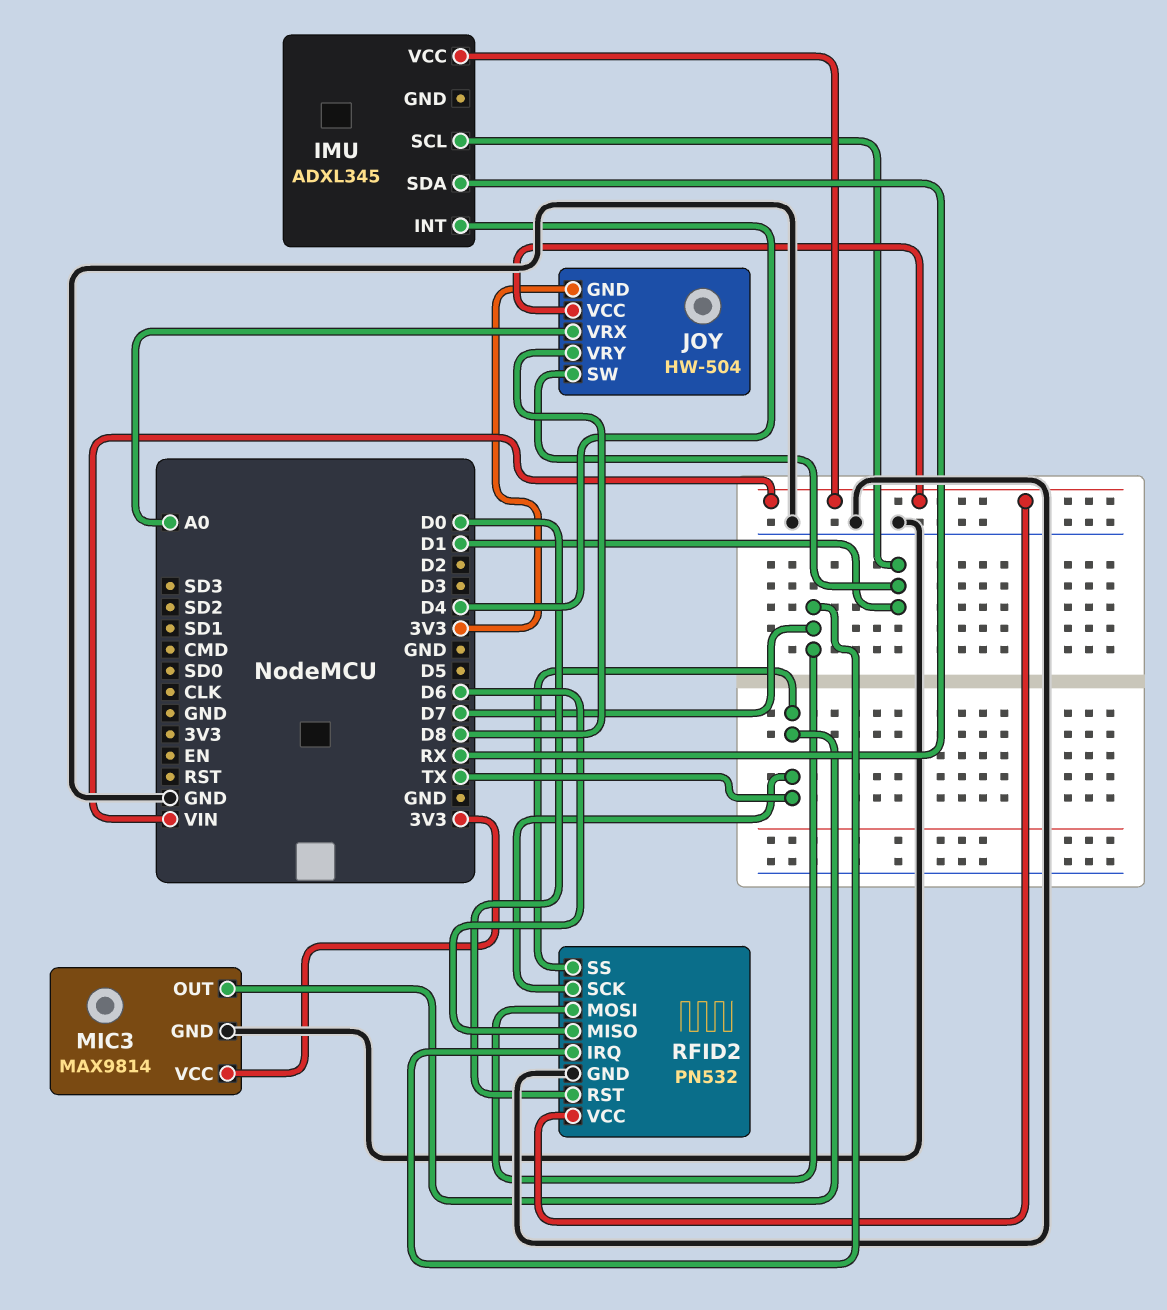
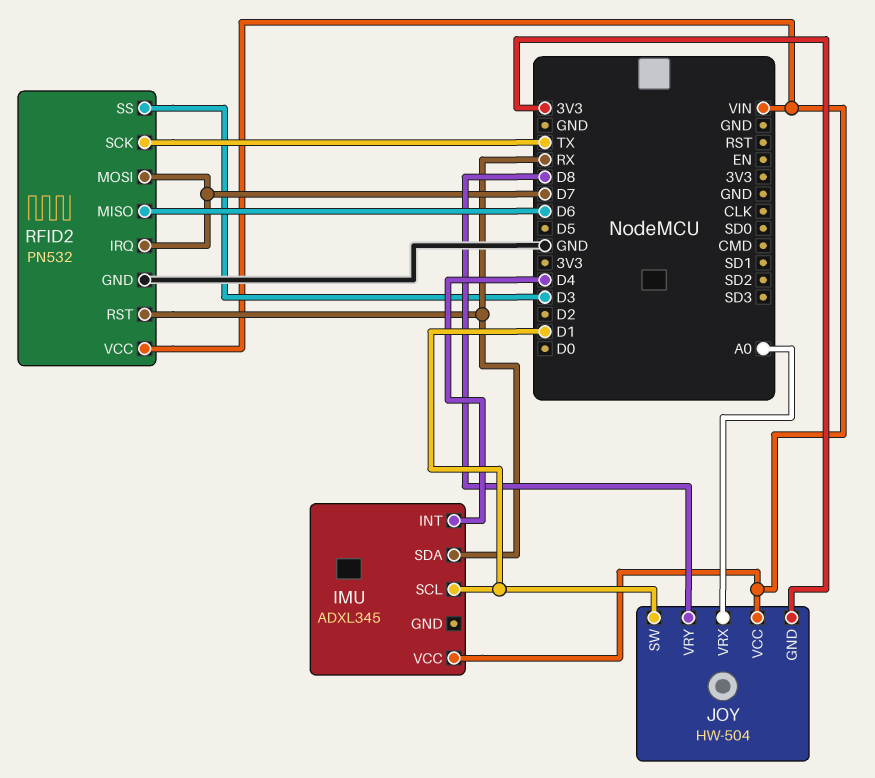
MIC3: MAX9814 -> none
MIC3 pin GND: GND -> none
MIC3 pin OUT: TX -> none
MIC3 pin VCC: 3V3 -> none
RFID2 pin RST: D0 -> RX
RFID2 pin SS: TX -> D3

